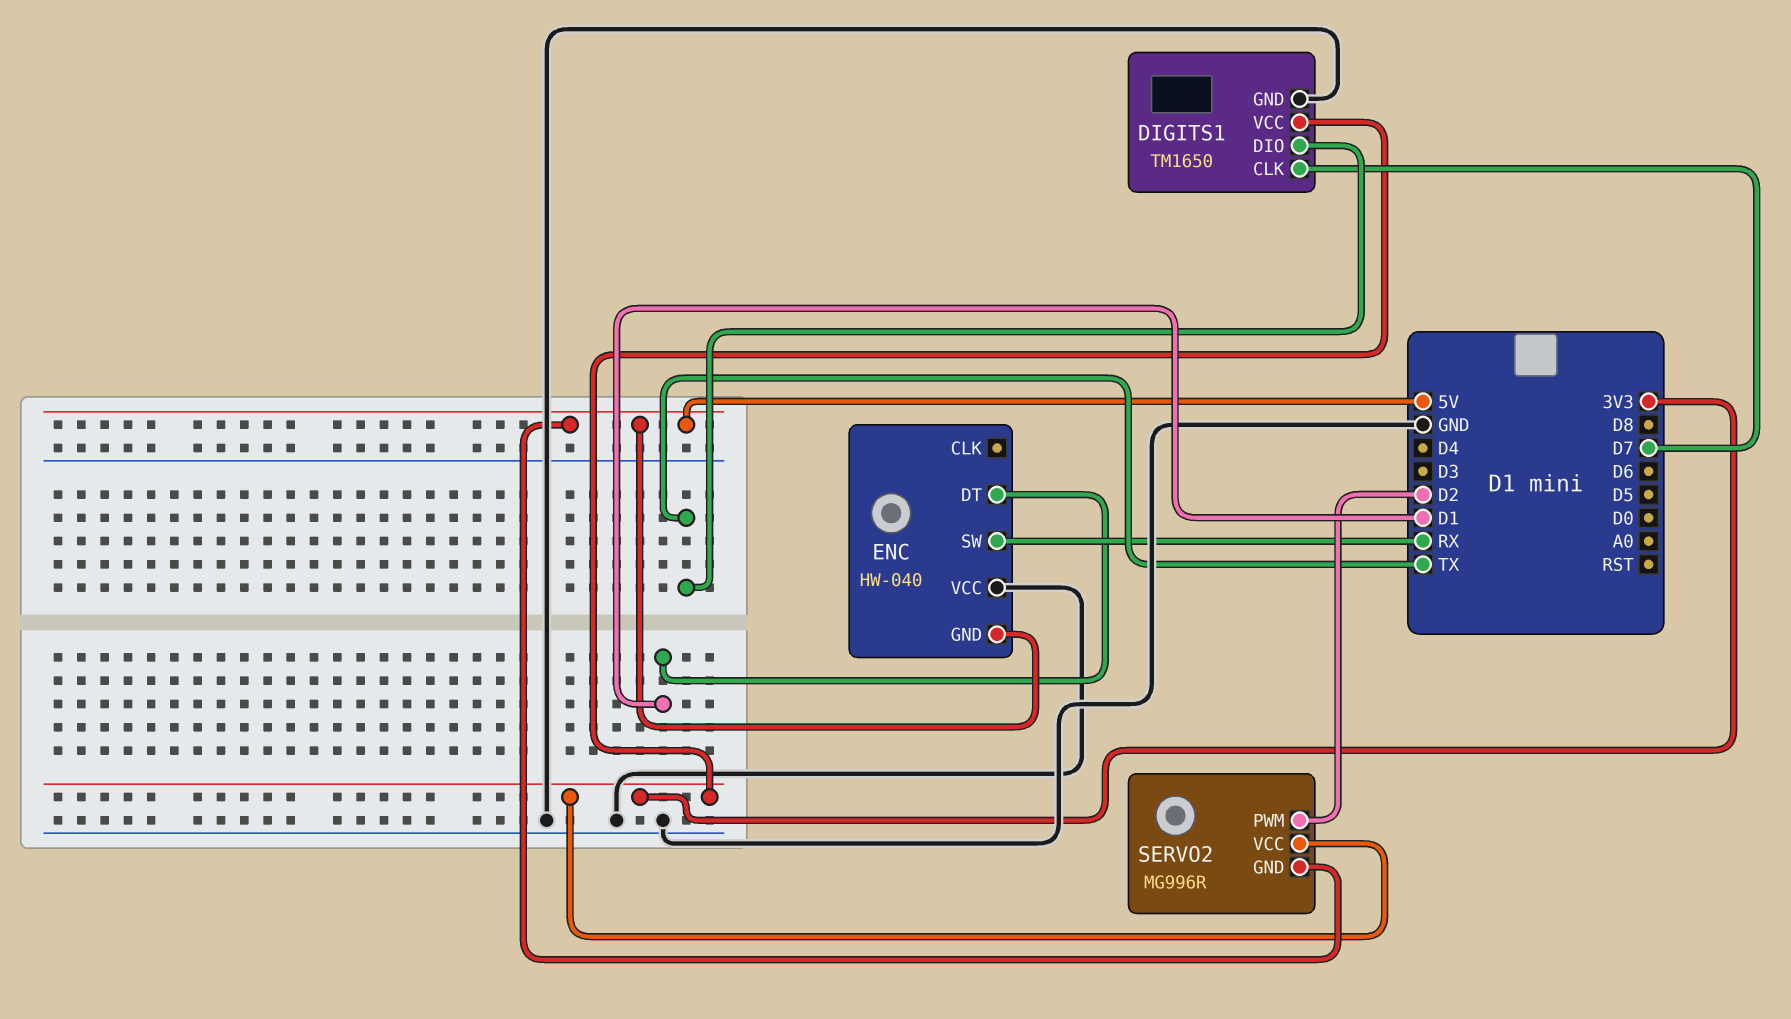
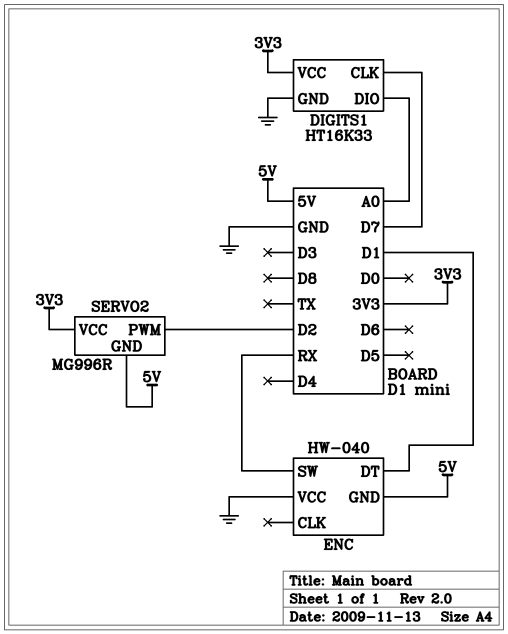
DIGITS1: TM1650 -> HT16K33
DIGITS1 pin DIO: TX -> A0

